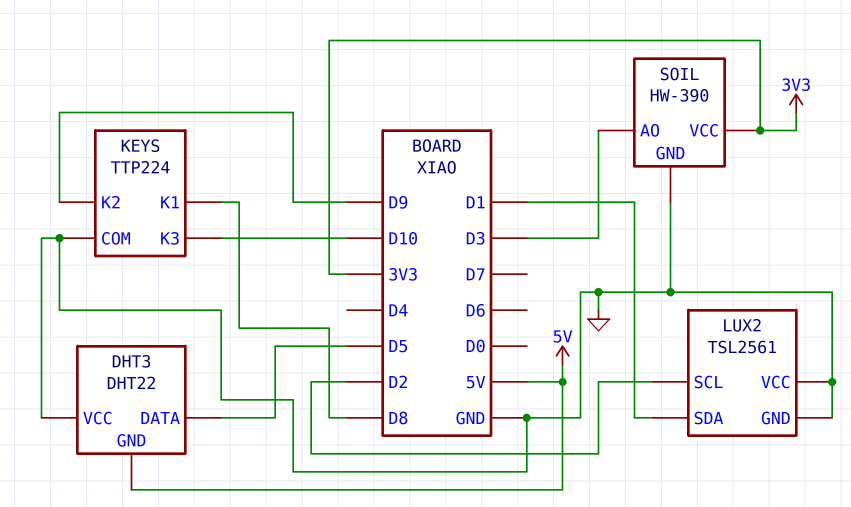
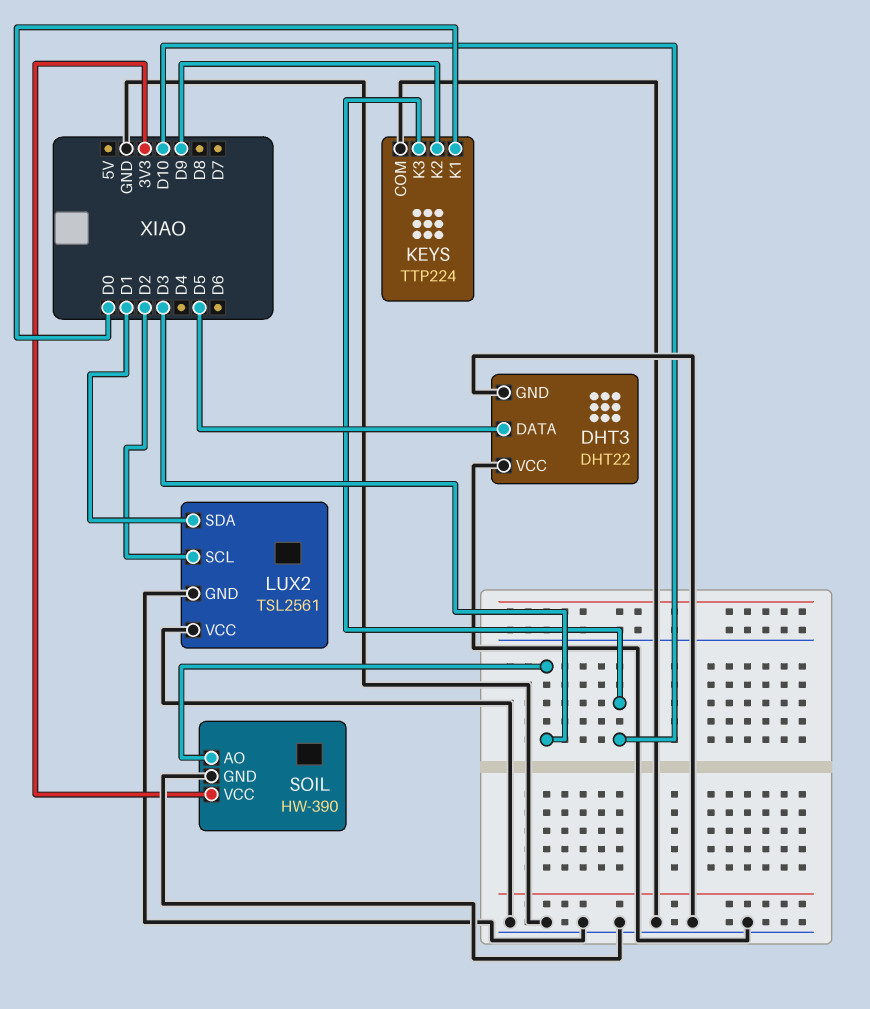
DHT3 pin GND: 5V -> GND
KEYS pin K1: D8 -> D0

